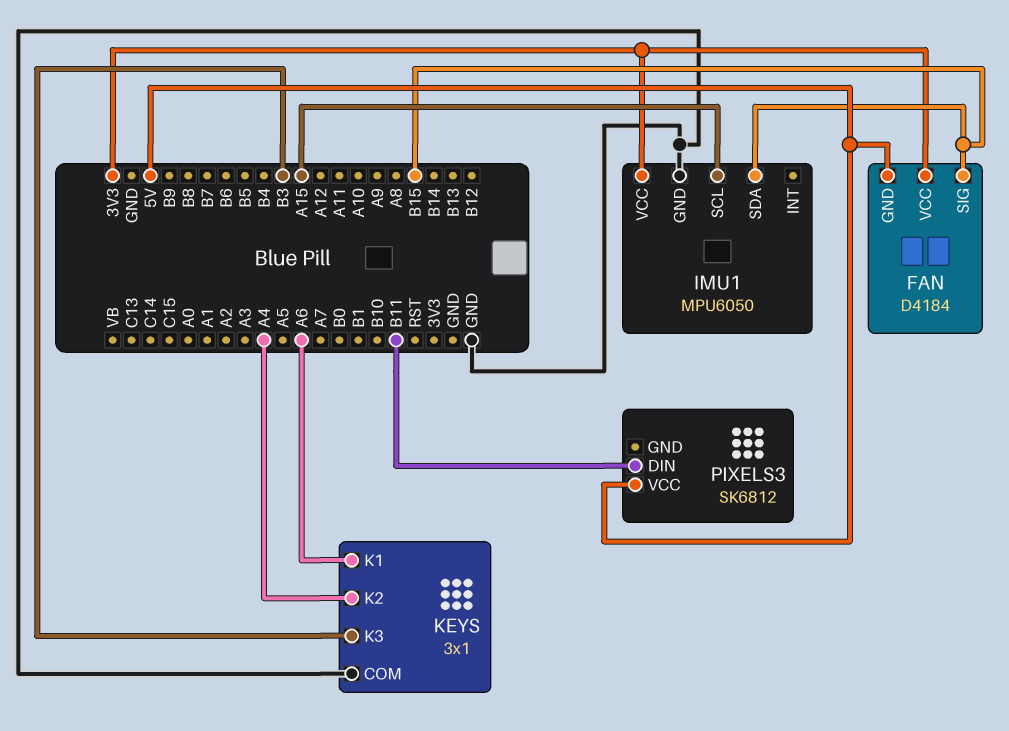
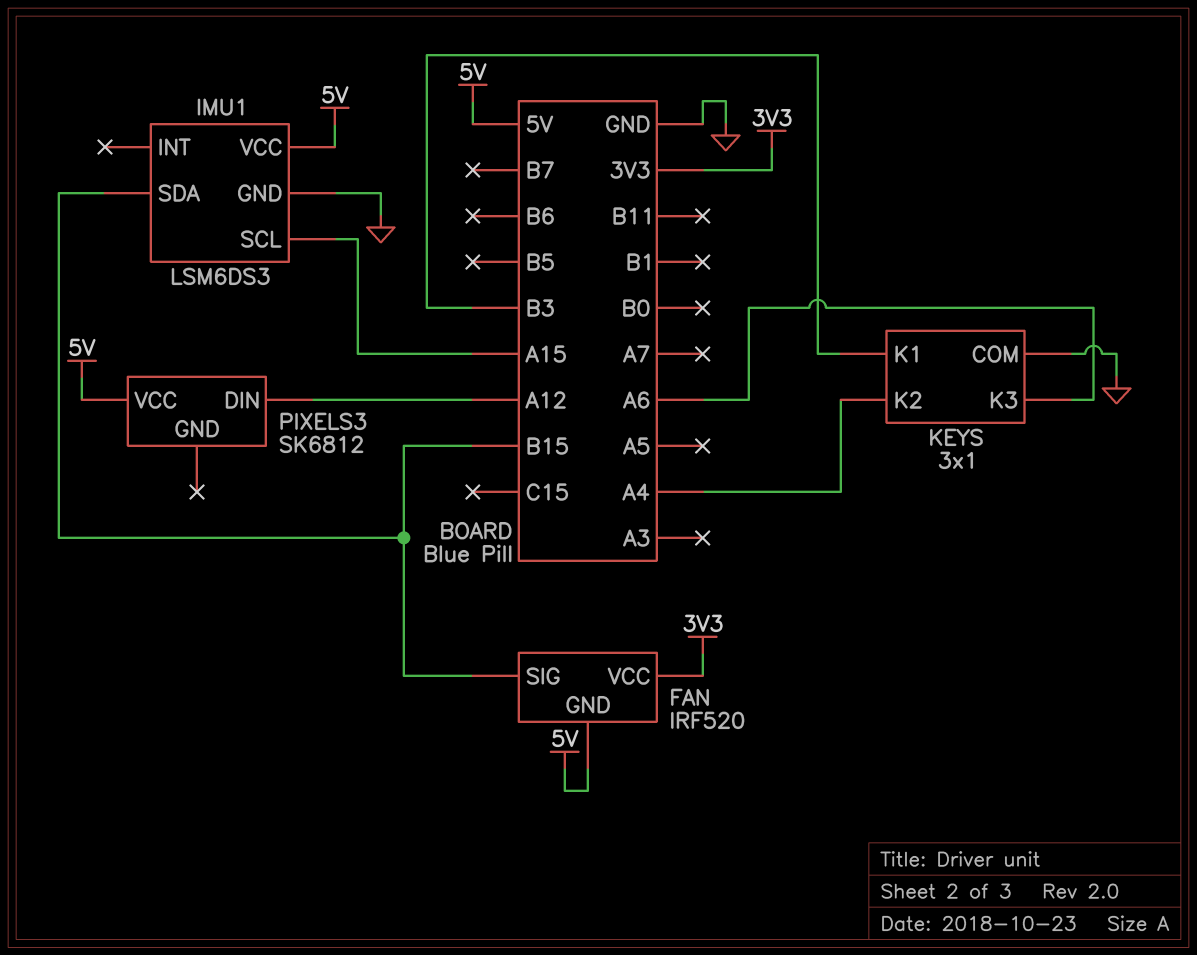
FAN: D4184 -> IRF520
IMU1: MPU6050 -> LSM6DS3
IMU1 pin VCC: 3V3 -> 5V
KEYS pin K1: A6 -> B3
KEYS pin K3: B3 -> A6
PIXELS3 pin DIN: B11 -> A12

